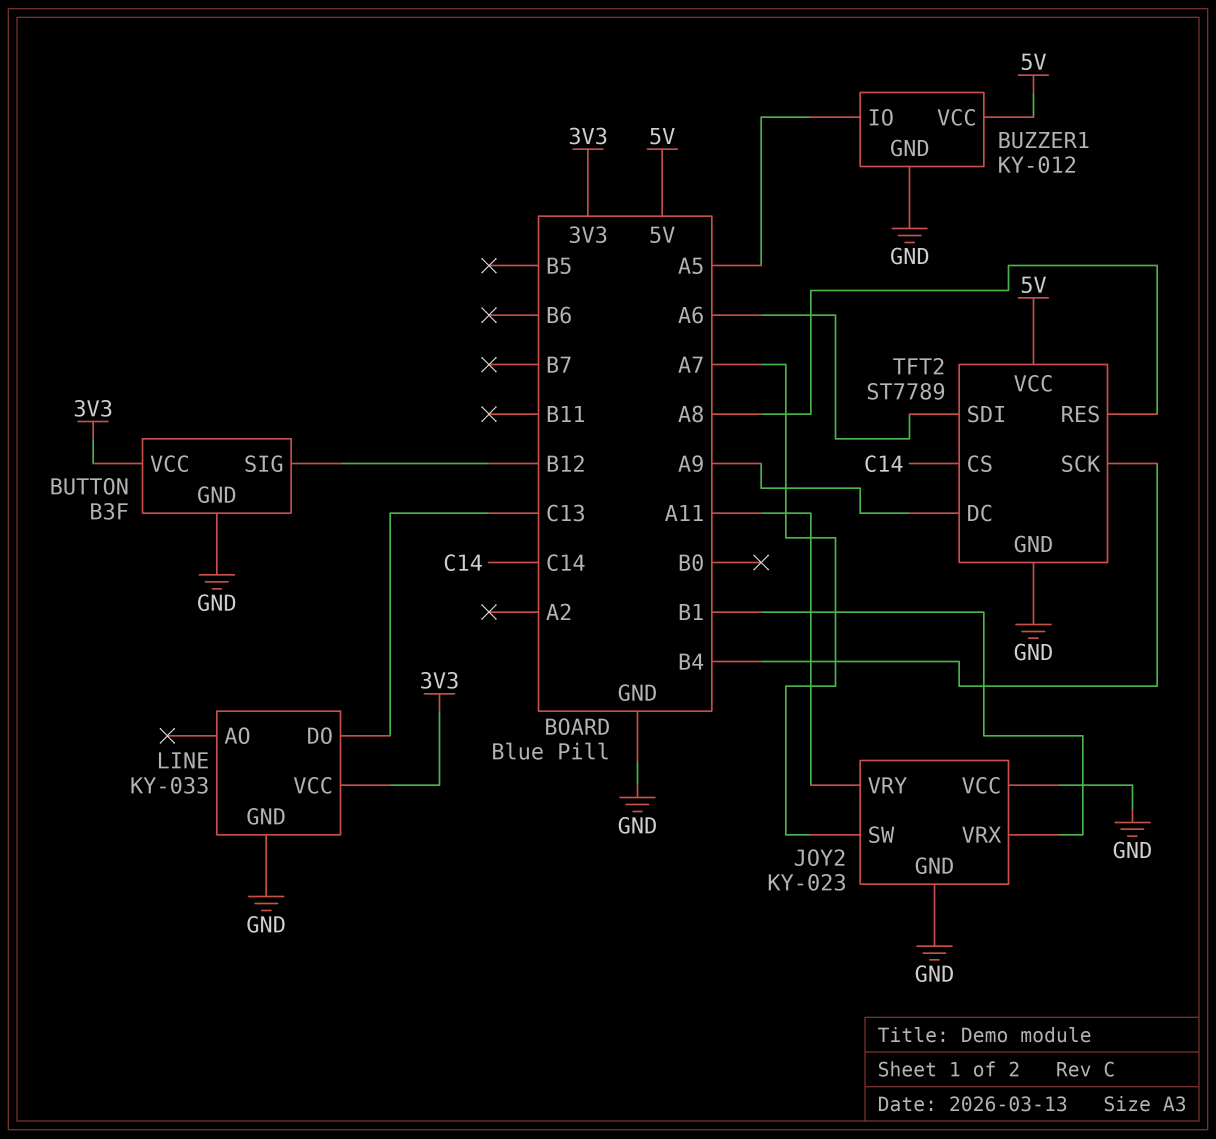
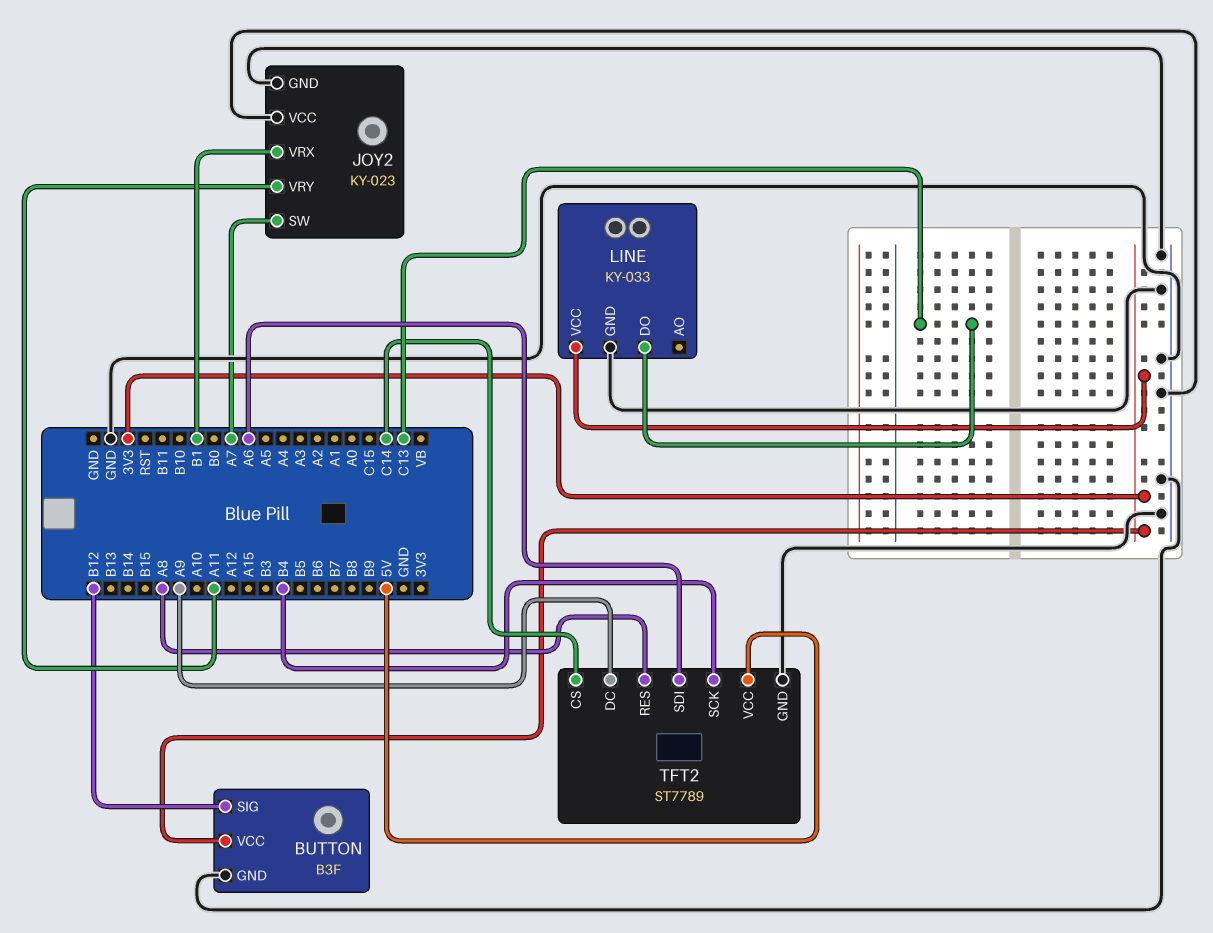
BUZZER1: KY-012 -> none
BUZZER1 pin GND: GND -> none
BUZZER1 pin IO: A5 -> none
BUZZER1 pin VCC: 5V -> none

